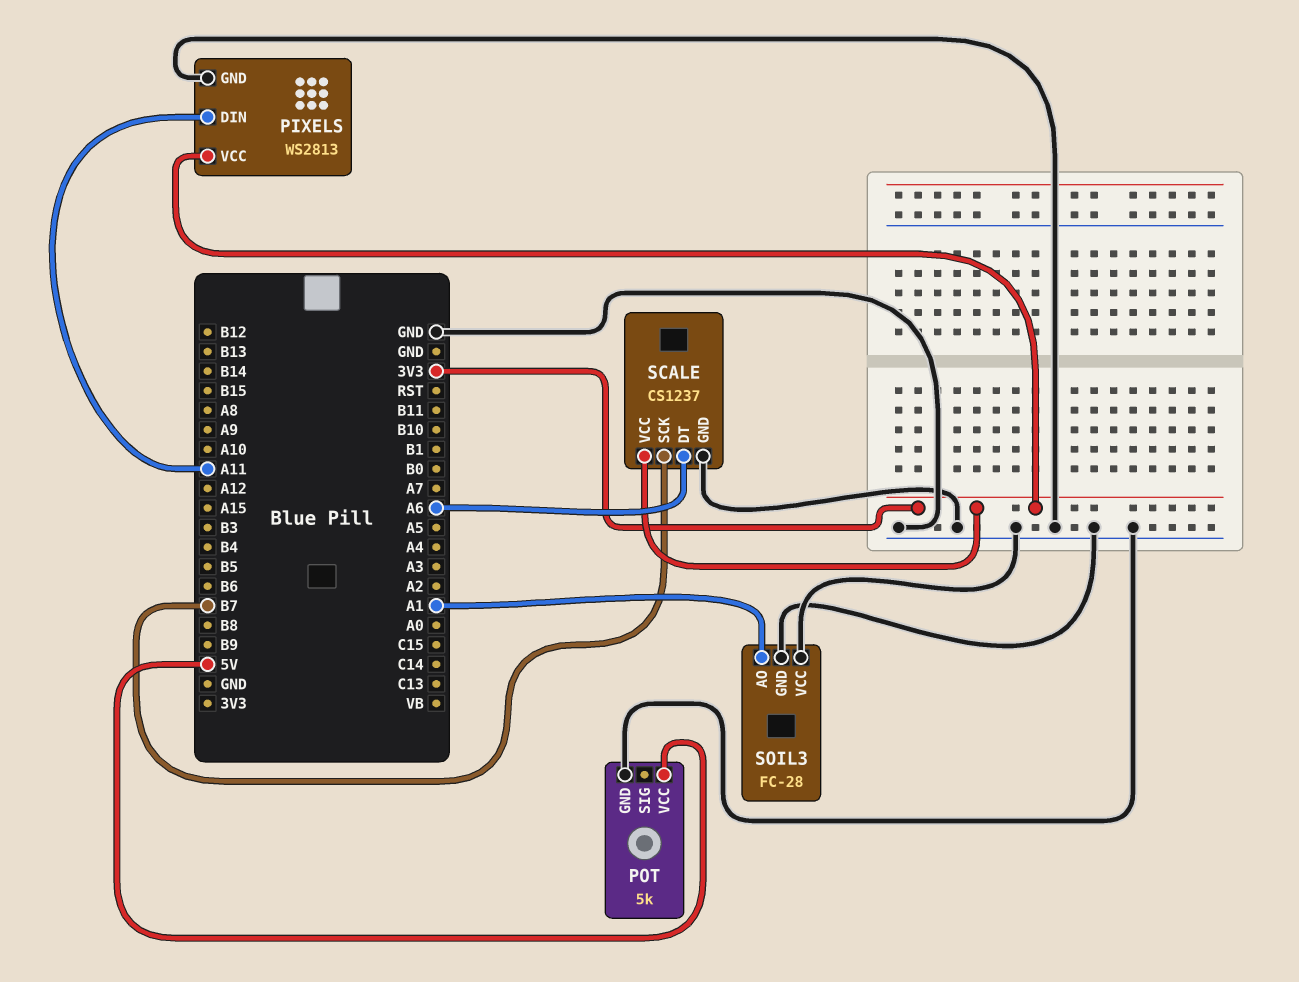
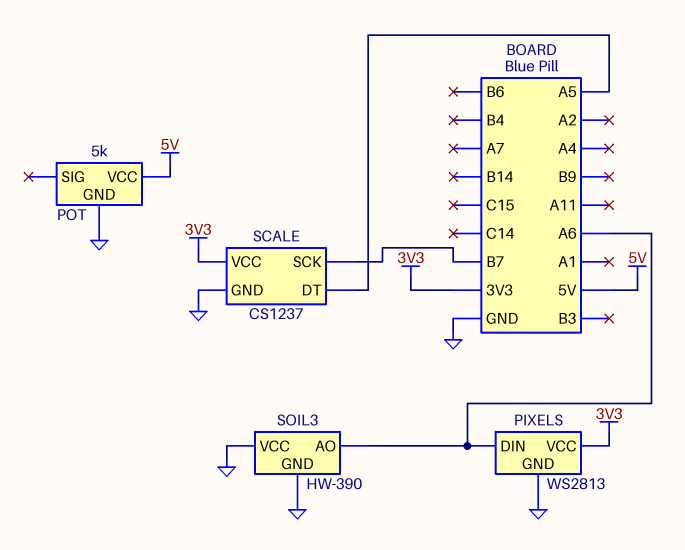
PIXELS pin DIN: A11 -> A6
SCALE pin DT: A6 -> A5
SOIL3: FC-28 -> HW-390
SOIL3 pin AO: A1 -> A6

